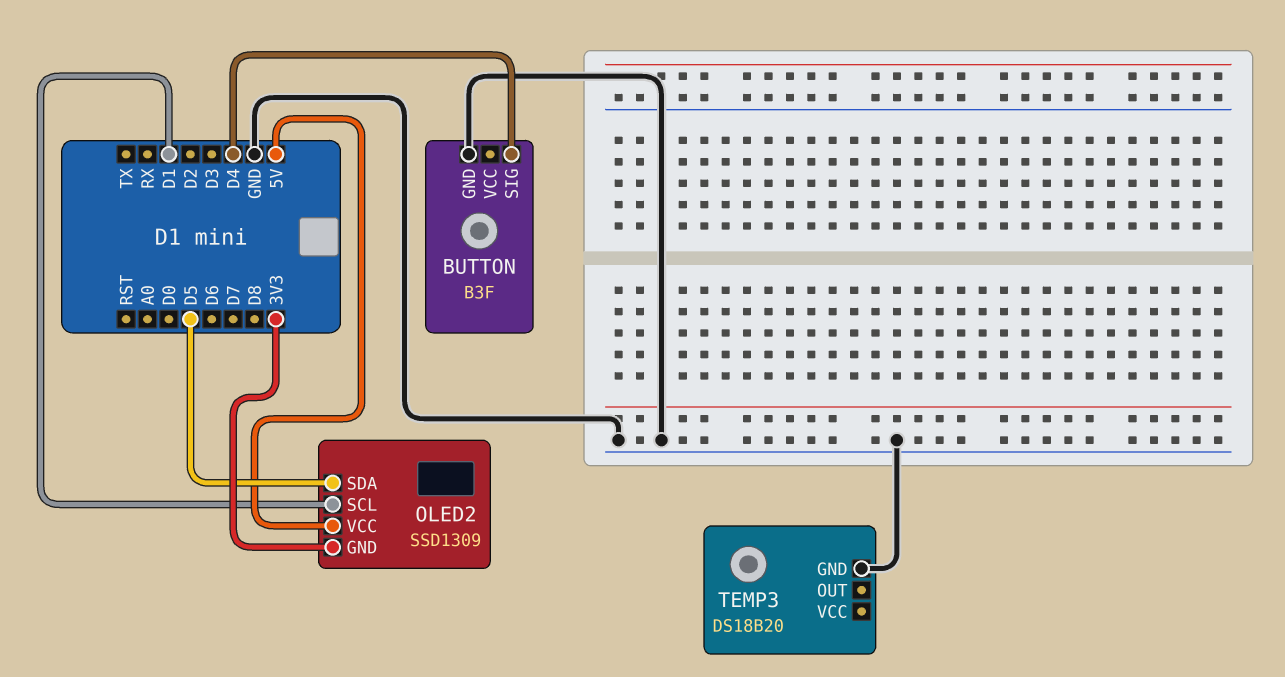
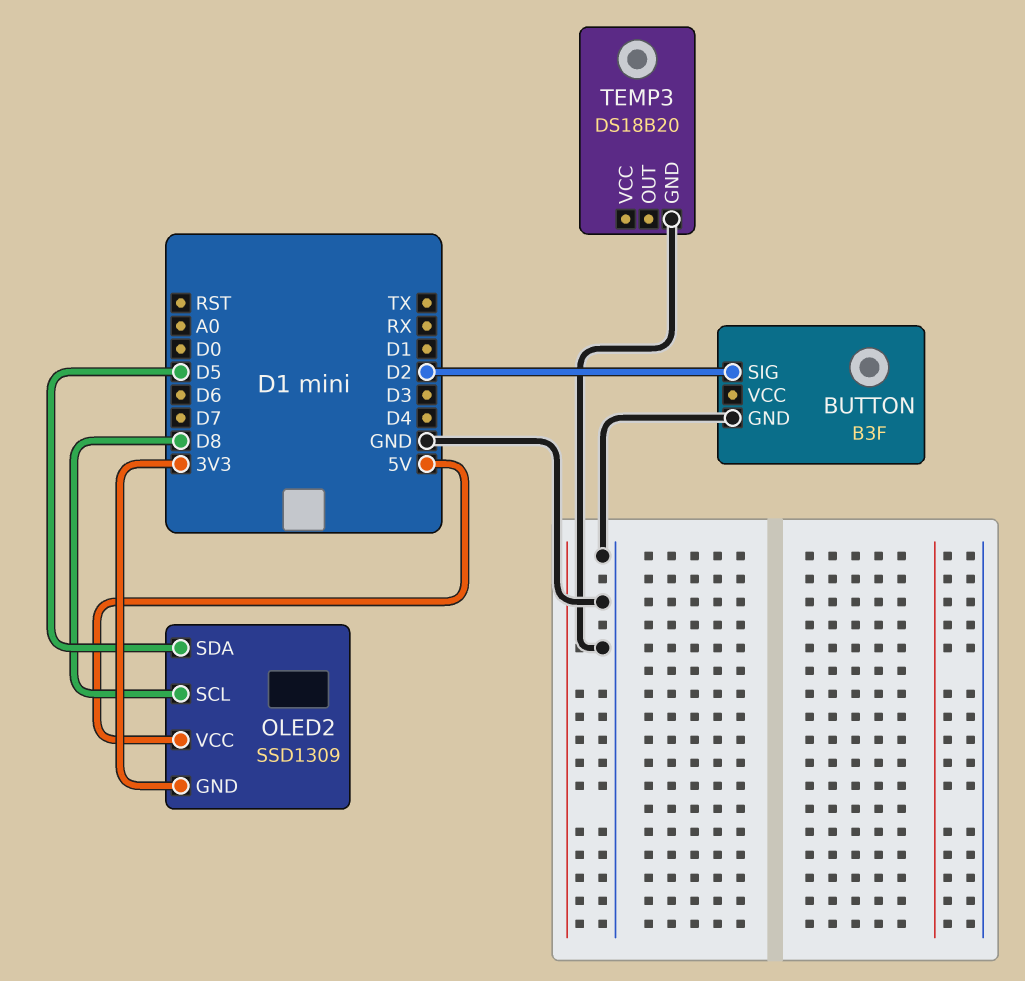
BUTTON pin SIG: D4 -> D2
OLED2 pin SCL: D1 -> D8

